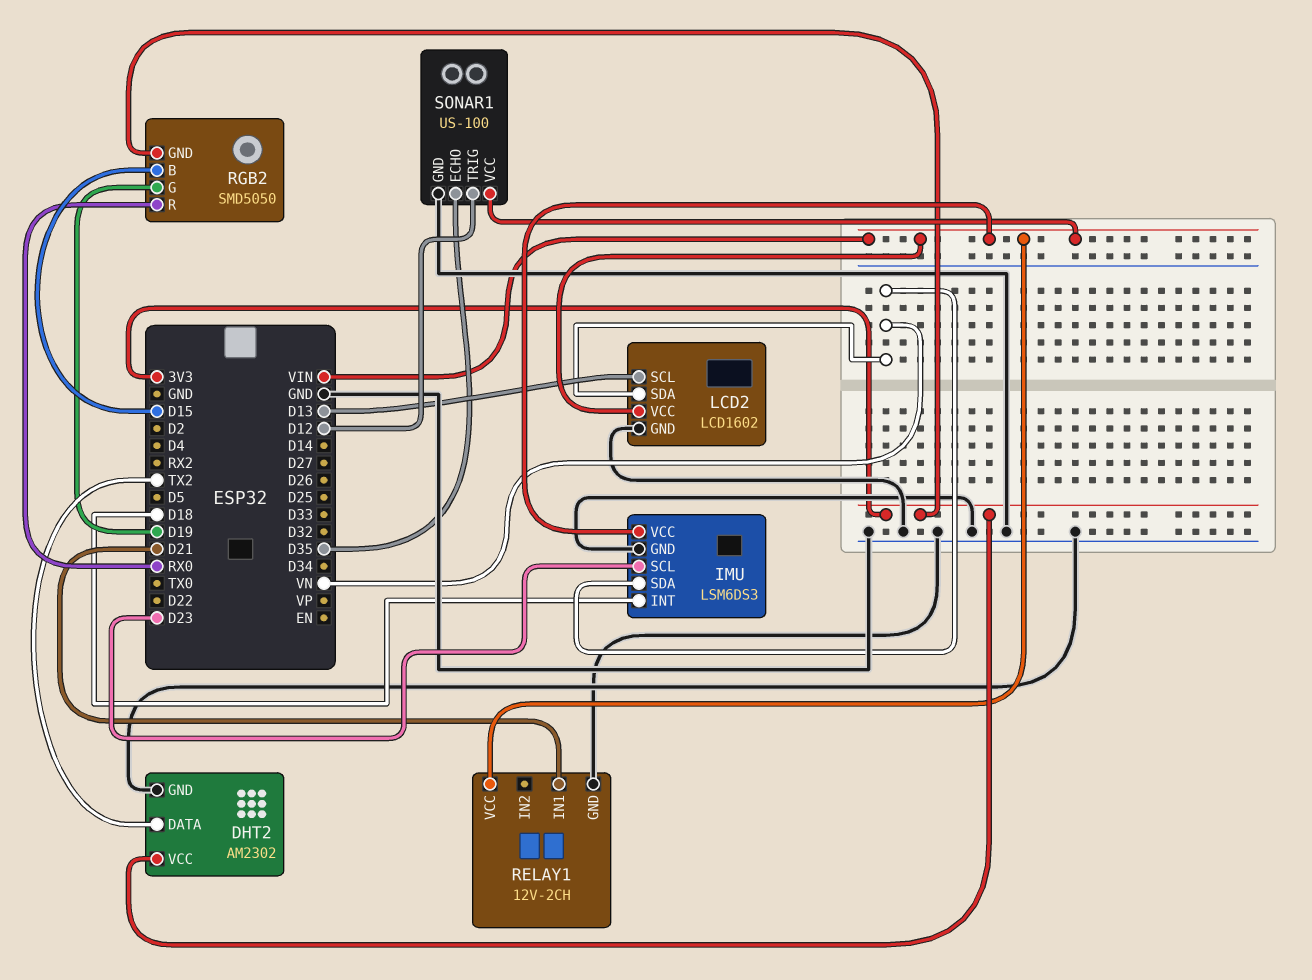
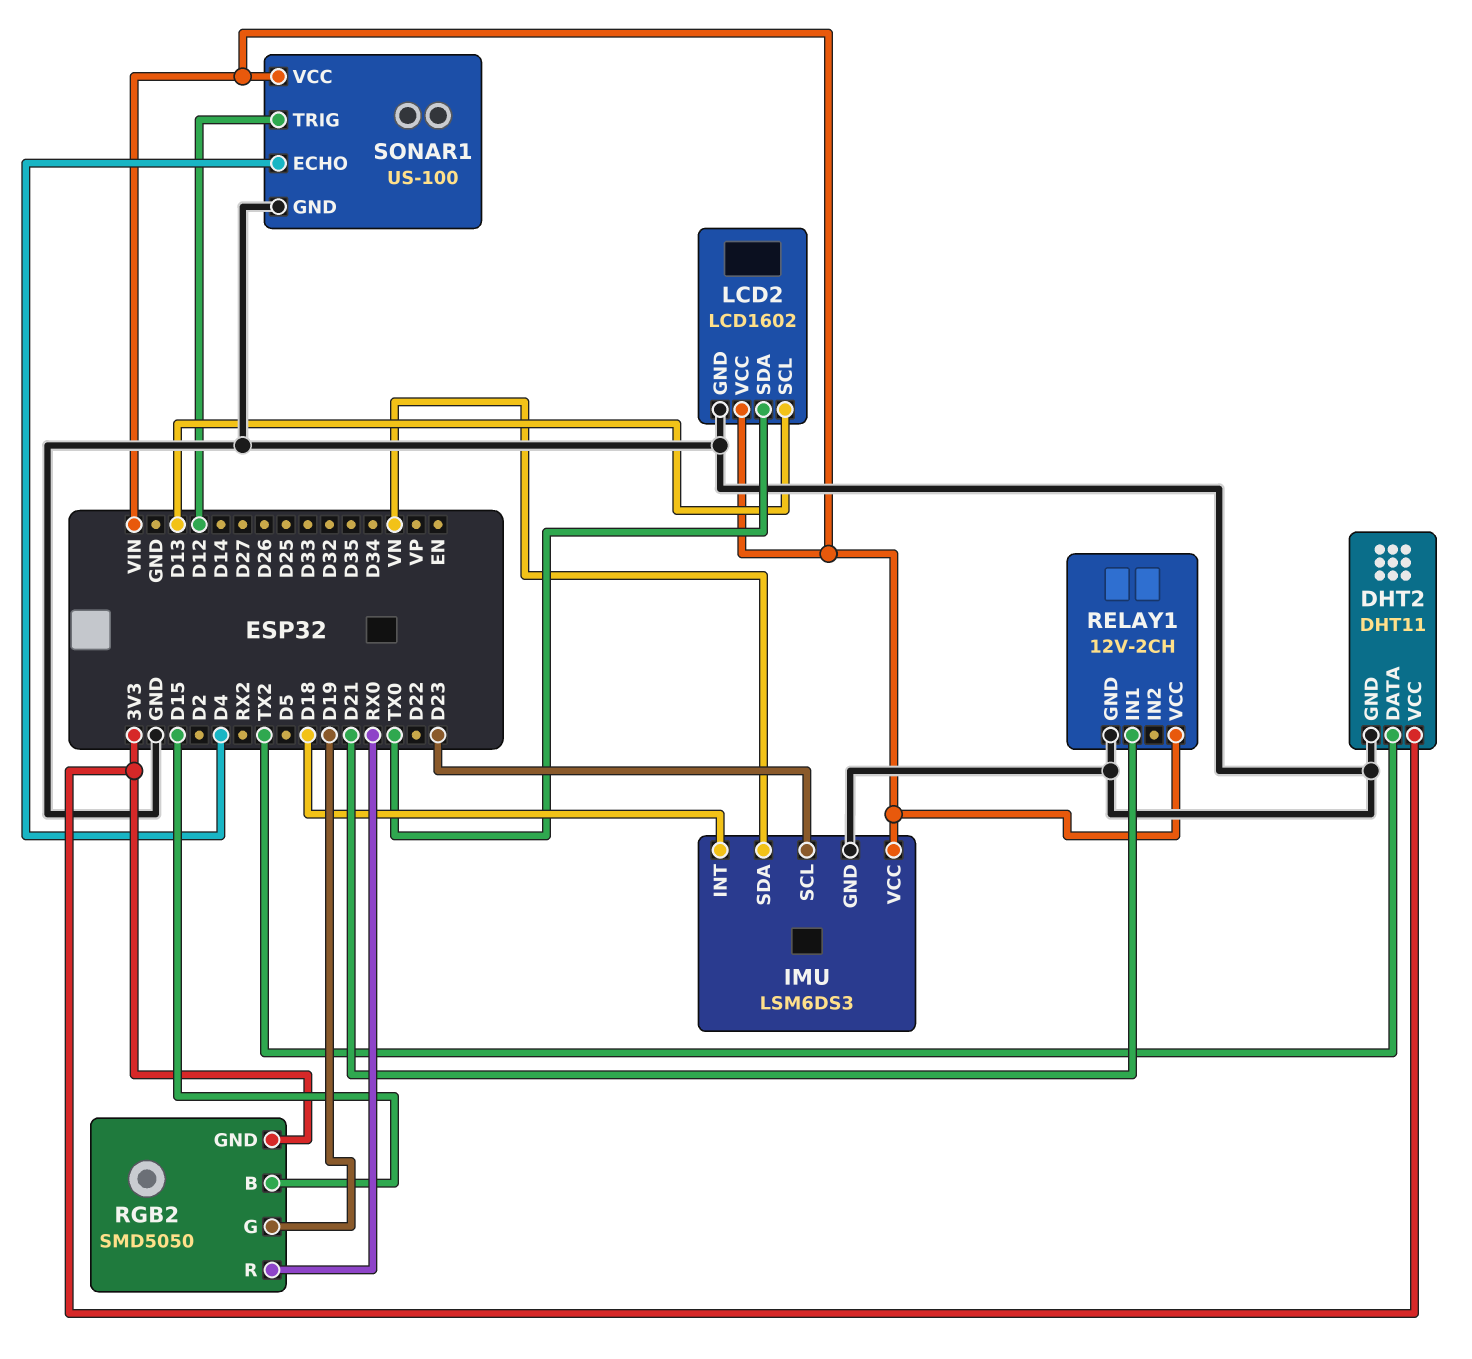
DHT2: AM2302 -> DHT11
LCD2 pin SDA: VN -> TX0
SONAR1 pin ECHO: D35 -> D4

